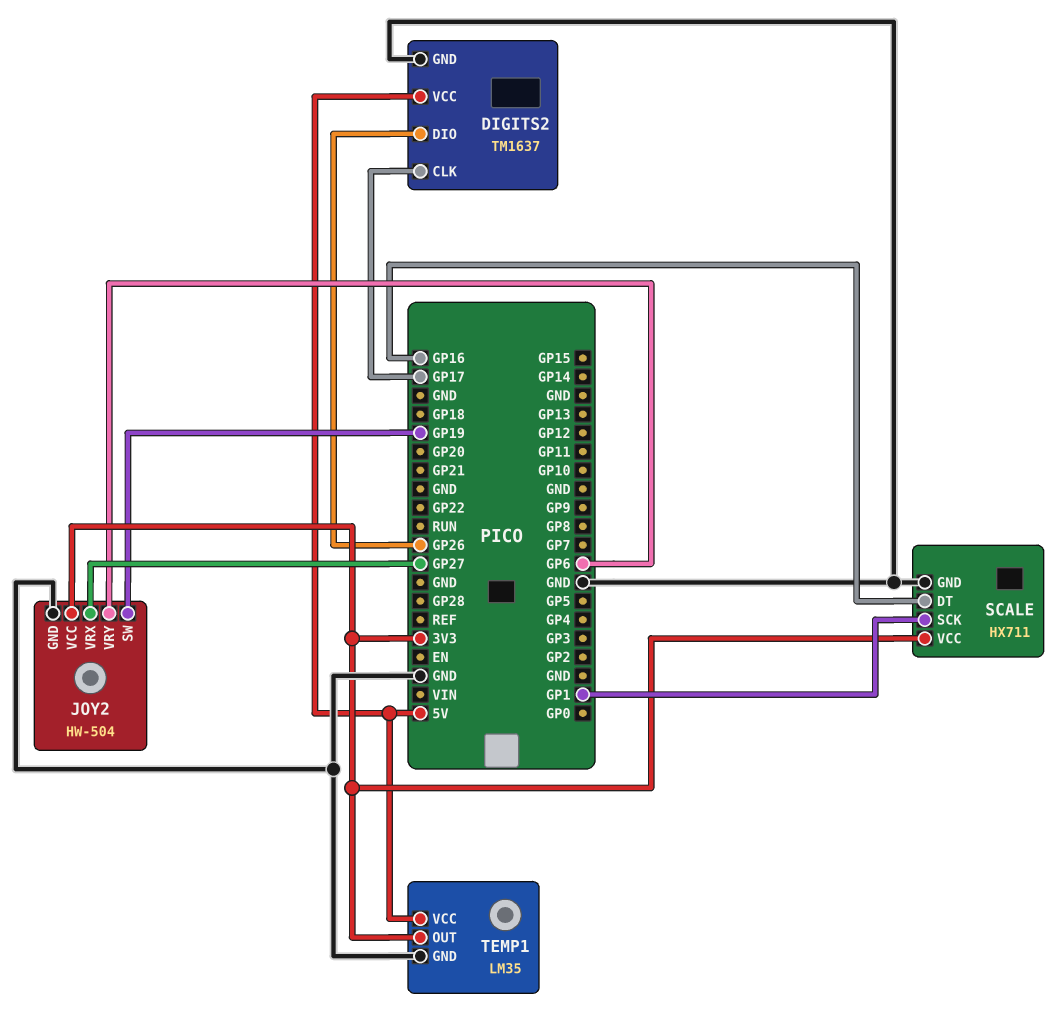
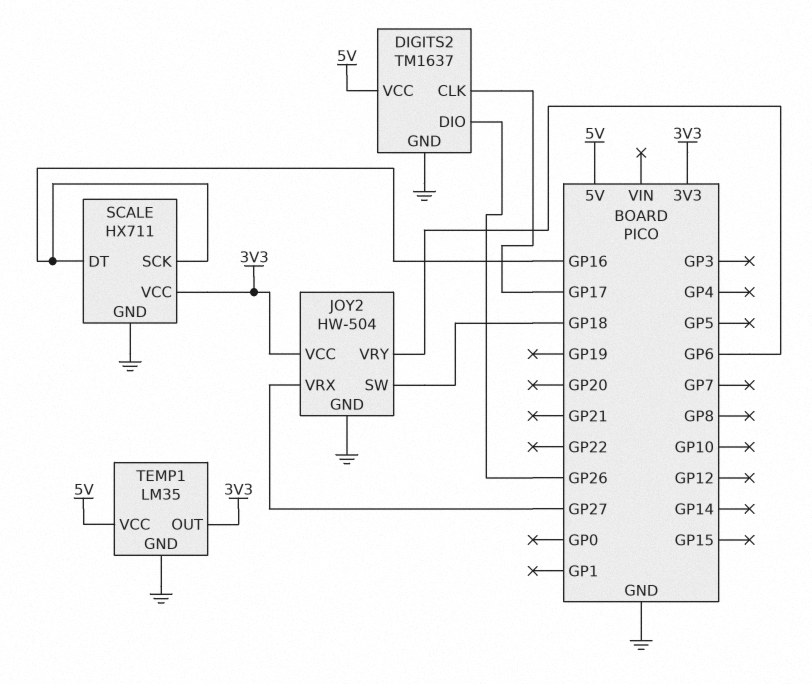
JOY2 pin SW: GP19 -> GP18
SCALE pin SCK: GP1 -> GP16

